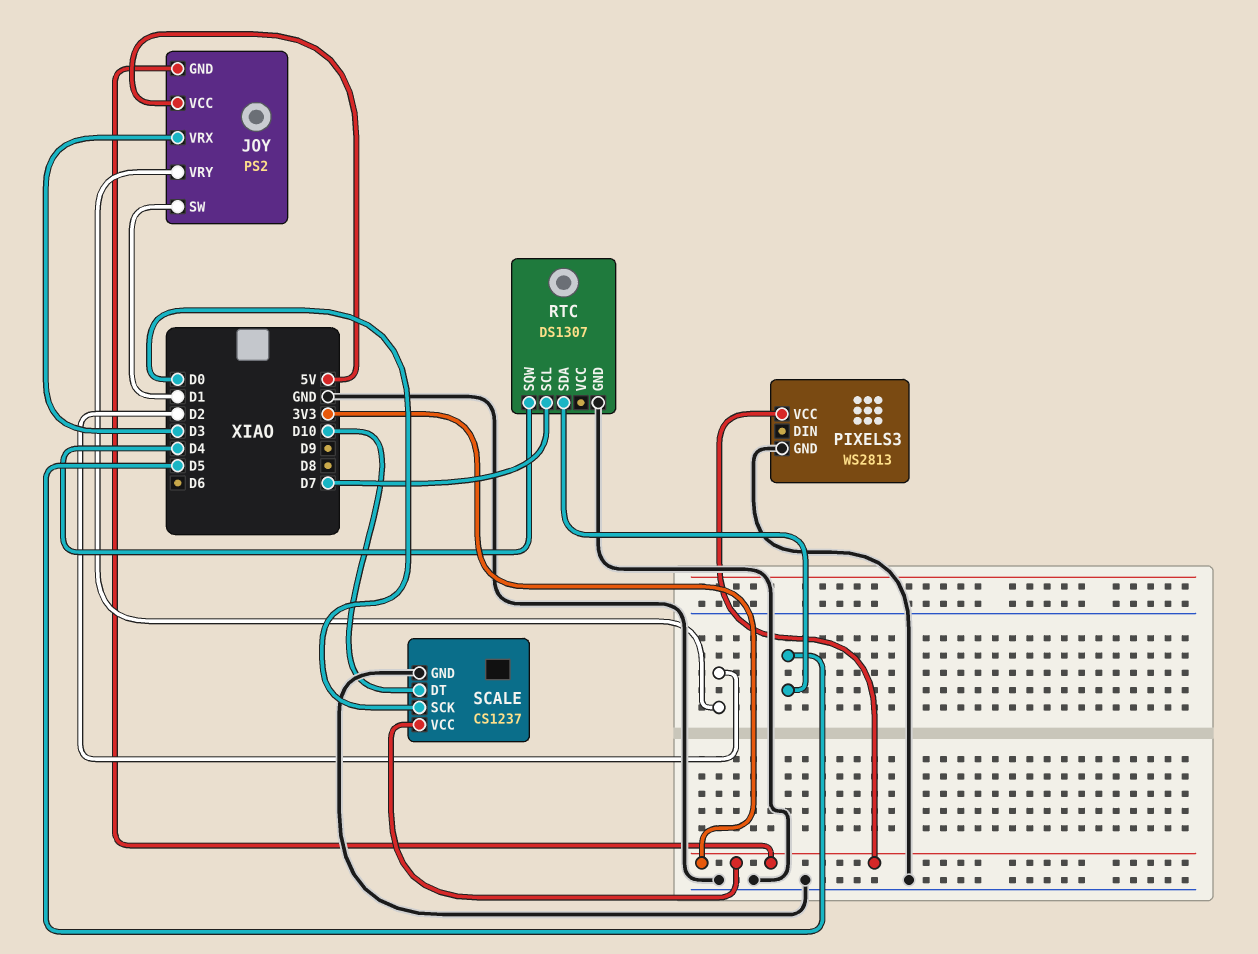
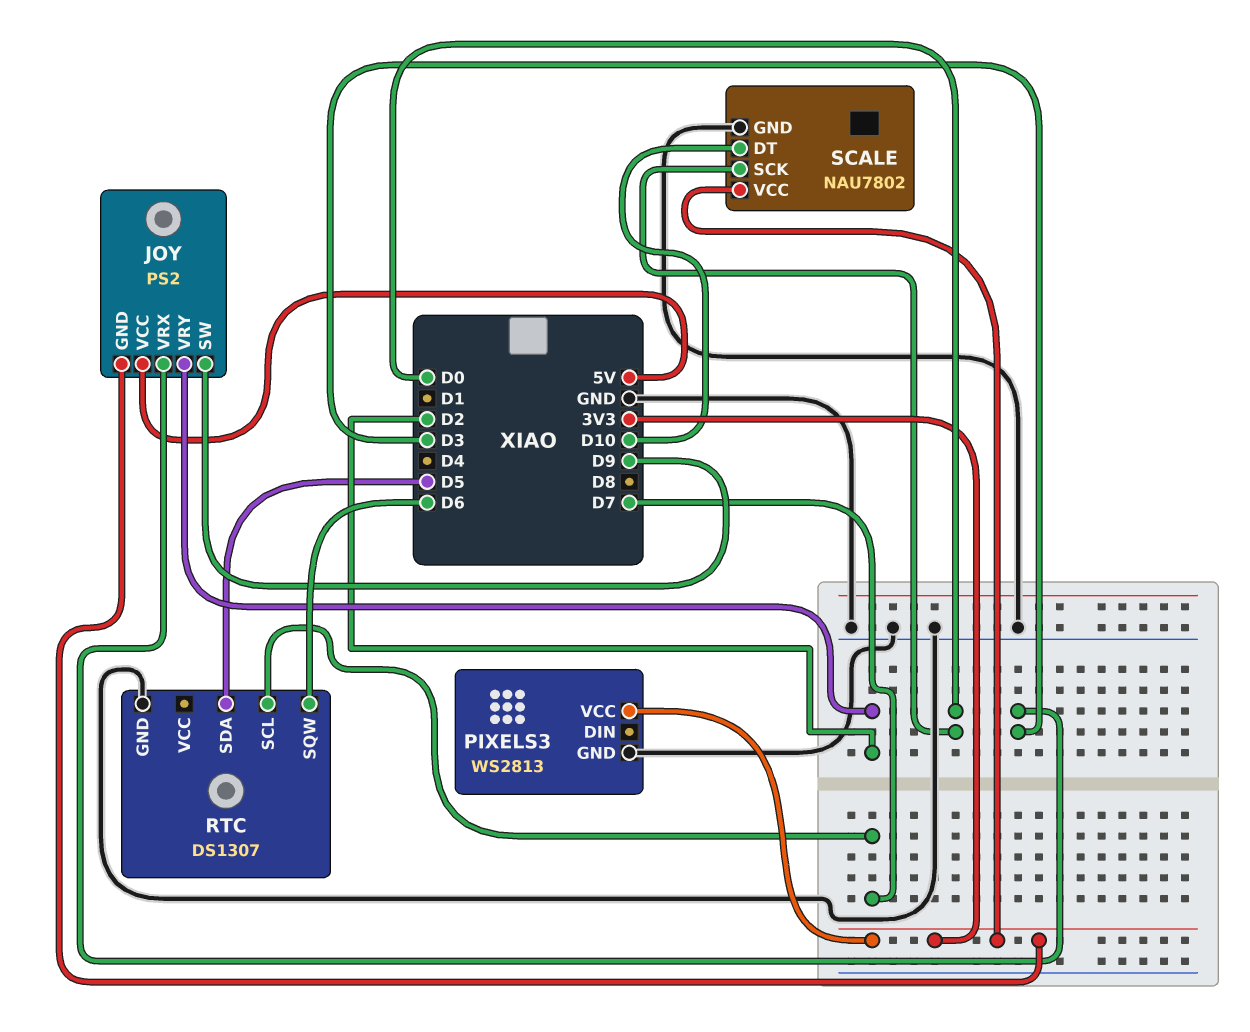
JOY pin SW: D1 -> D9
RTC pin SQW: D4 -> D6
SCALE: CS1237 -> NAU7802

